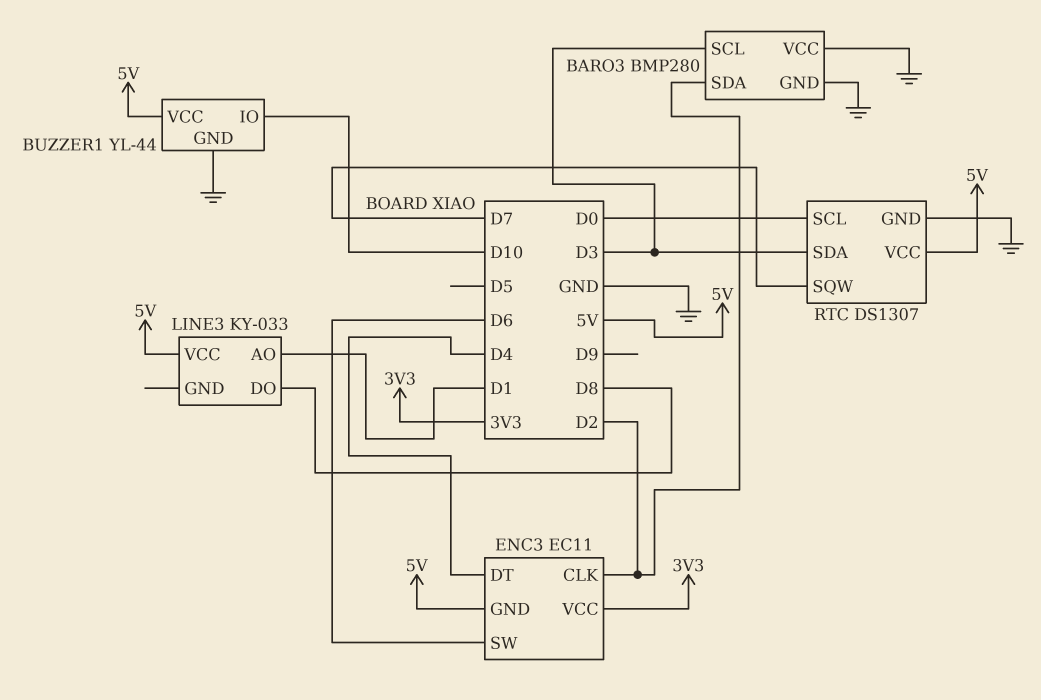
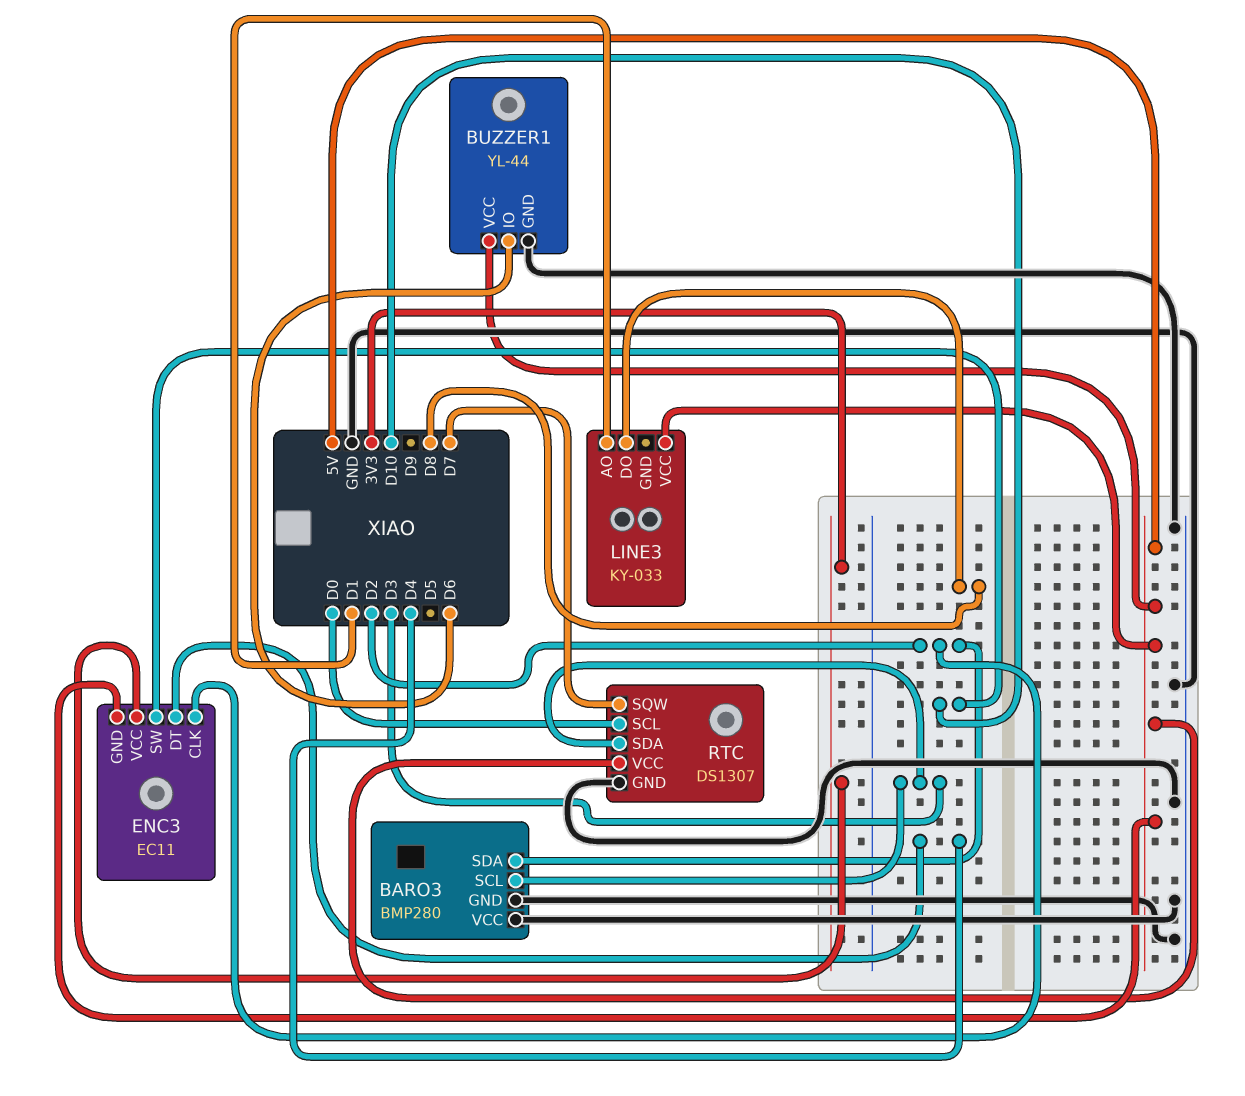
BUZZER1 pin IO: D10 -> D6
ENC3 pin SW: D6 -> D10

